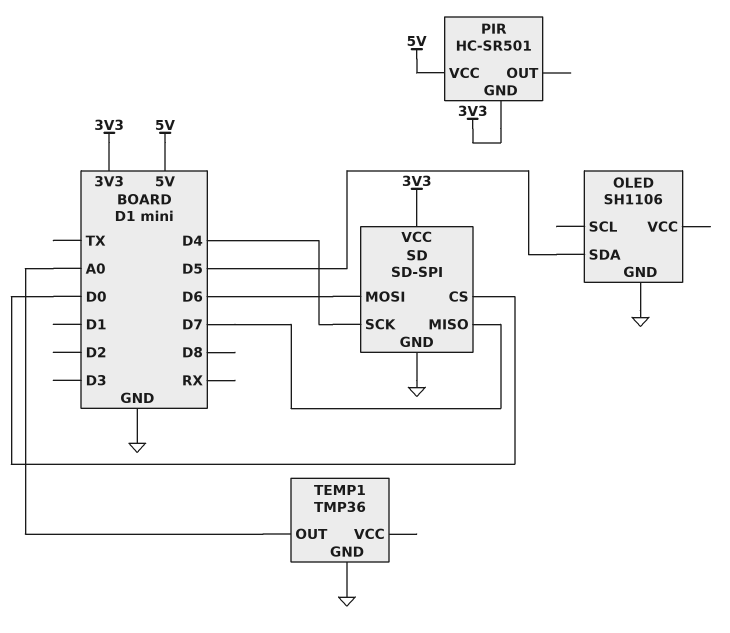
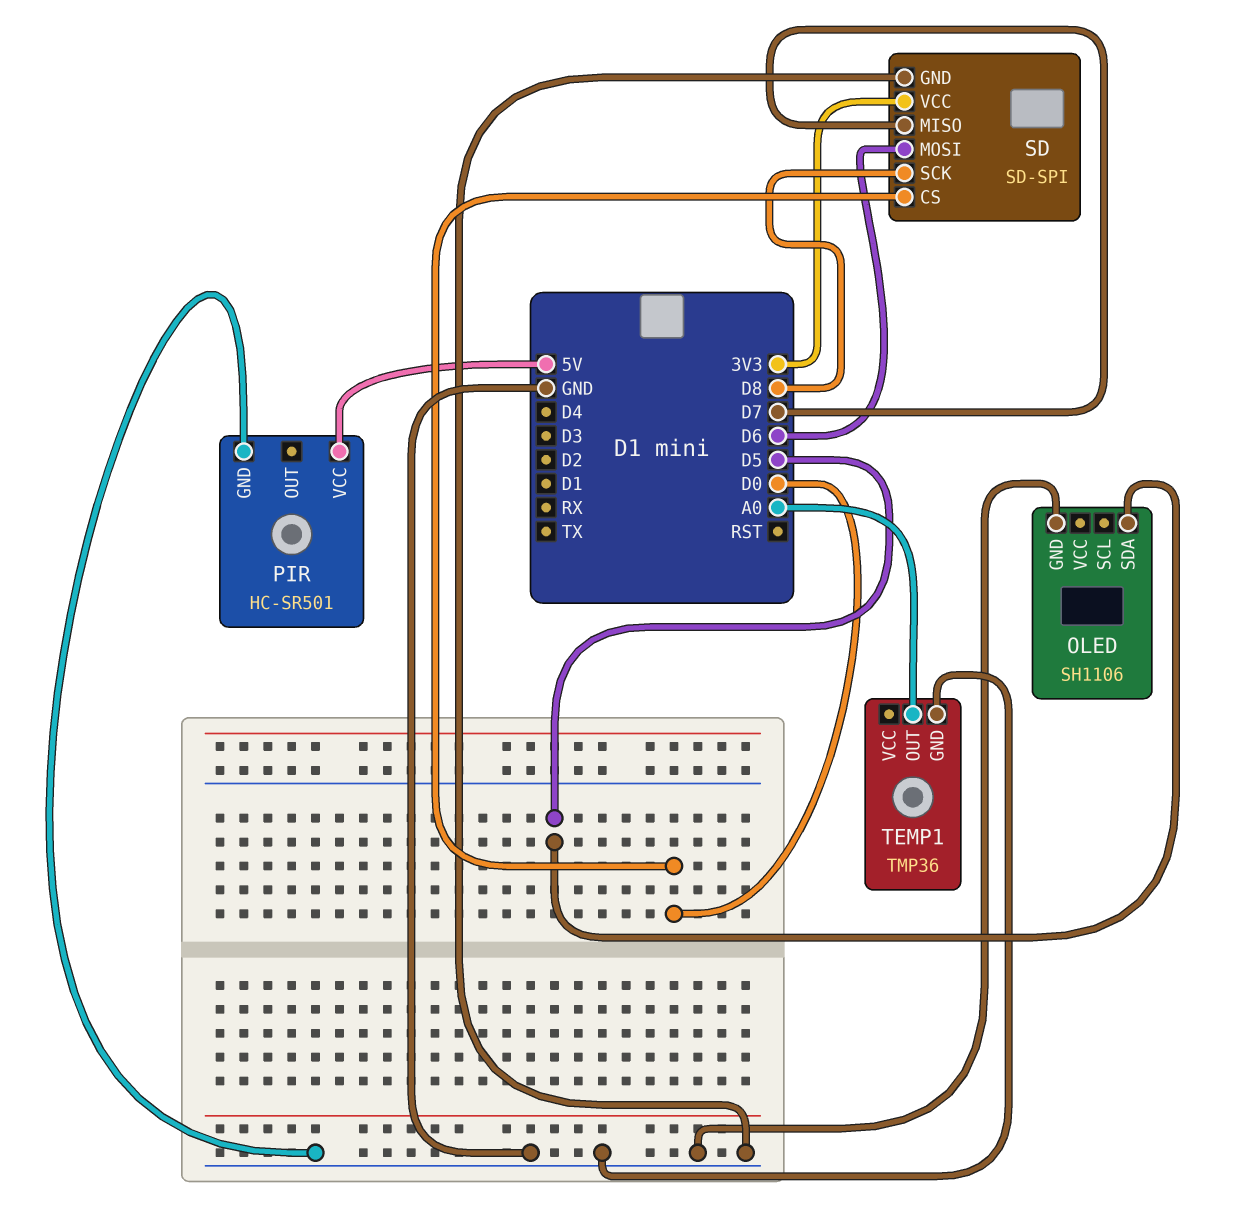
PIR pin GND: 3V3 -> GND
SD pin SCK: D4 -> D8

